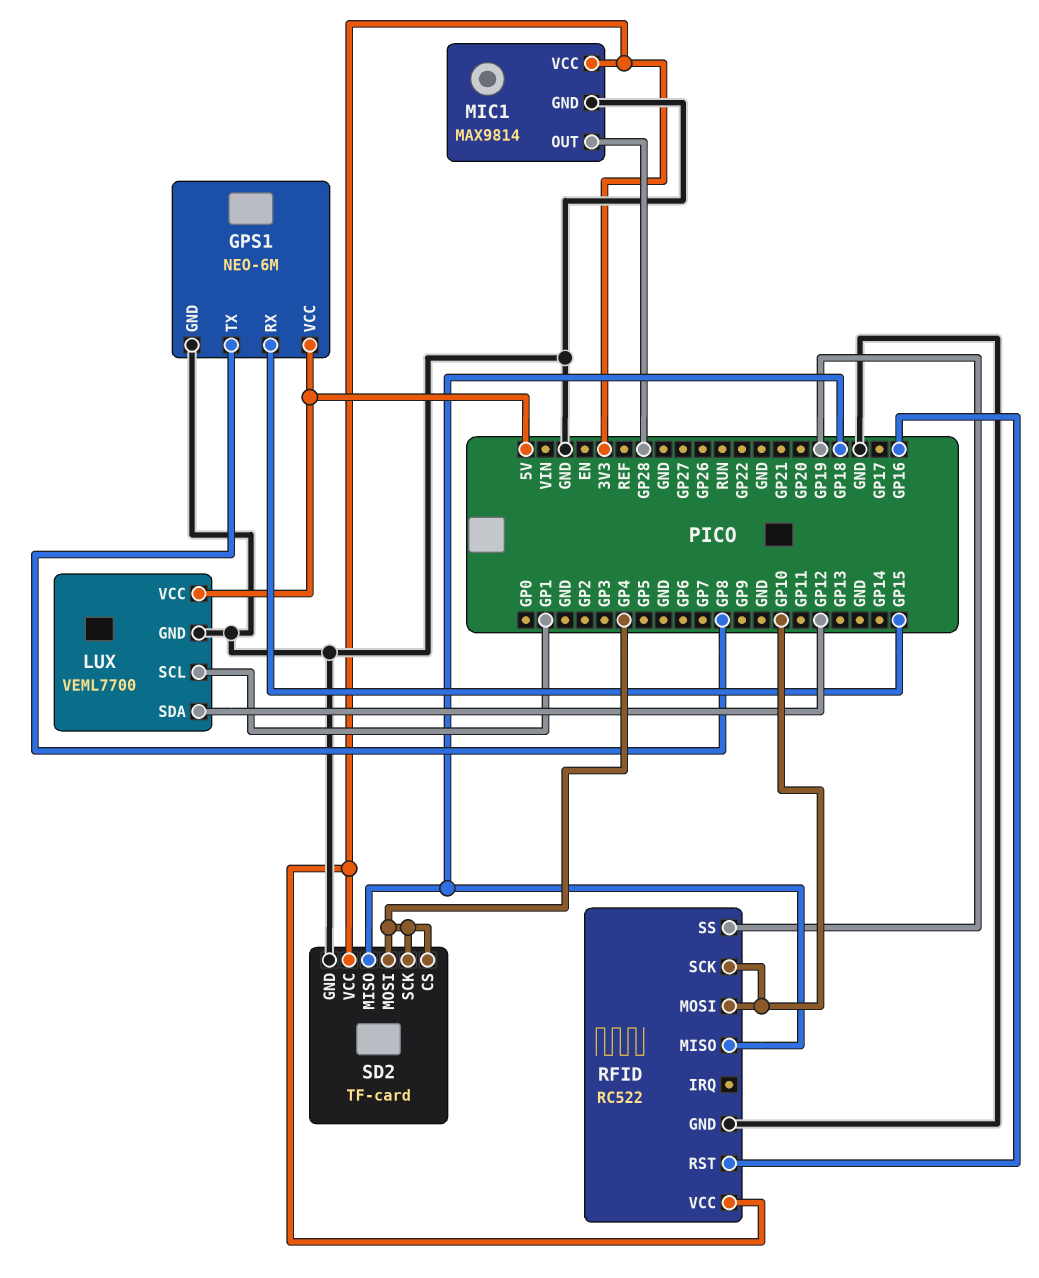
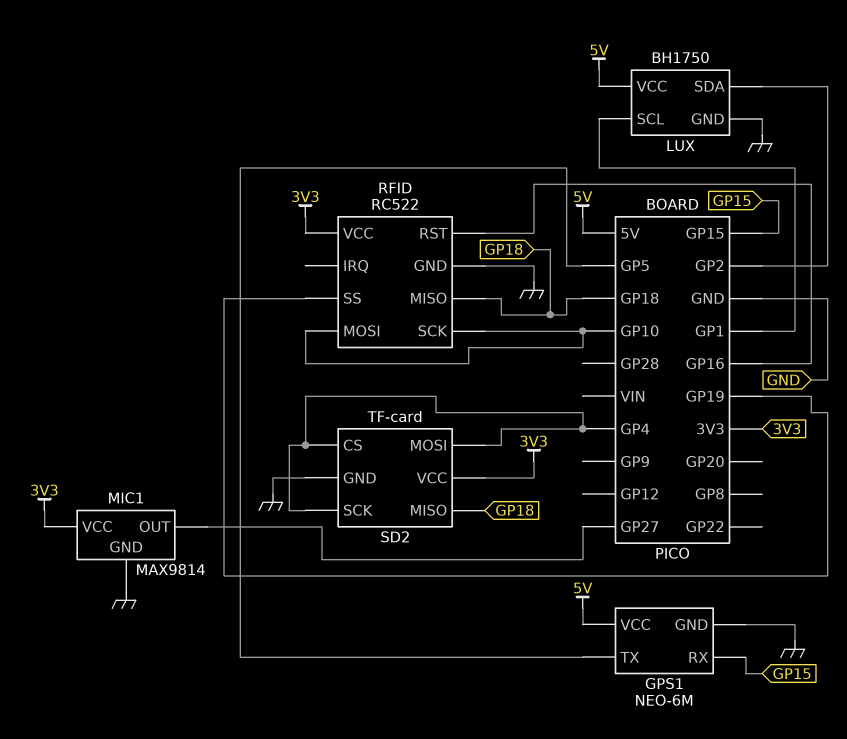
GPS1 pin TX: GP8 -> GP5
LUX: VEML7700 -> BH1750
LUX pin SDA: GP12 -> GP2
MIC1 pin OUT: GP28 -> GP27

